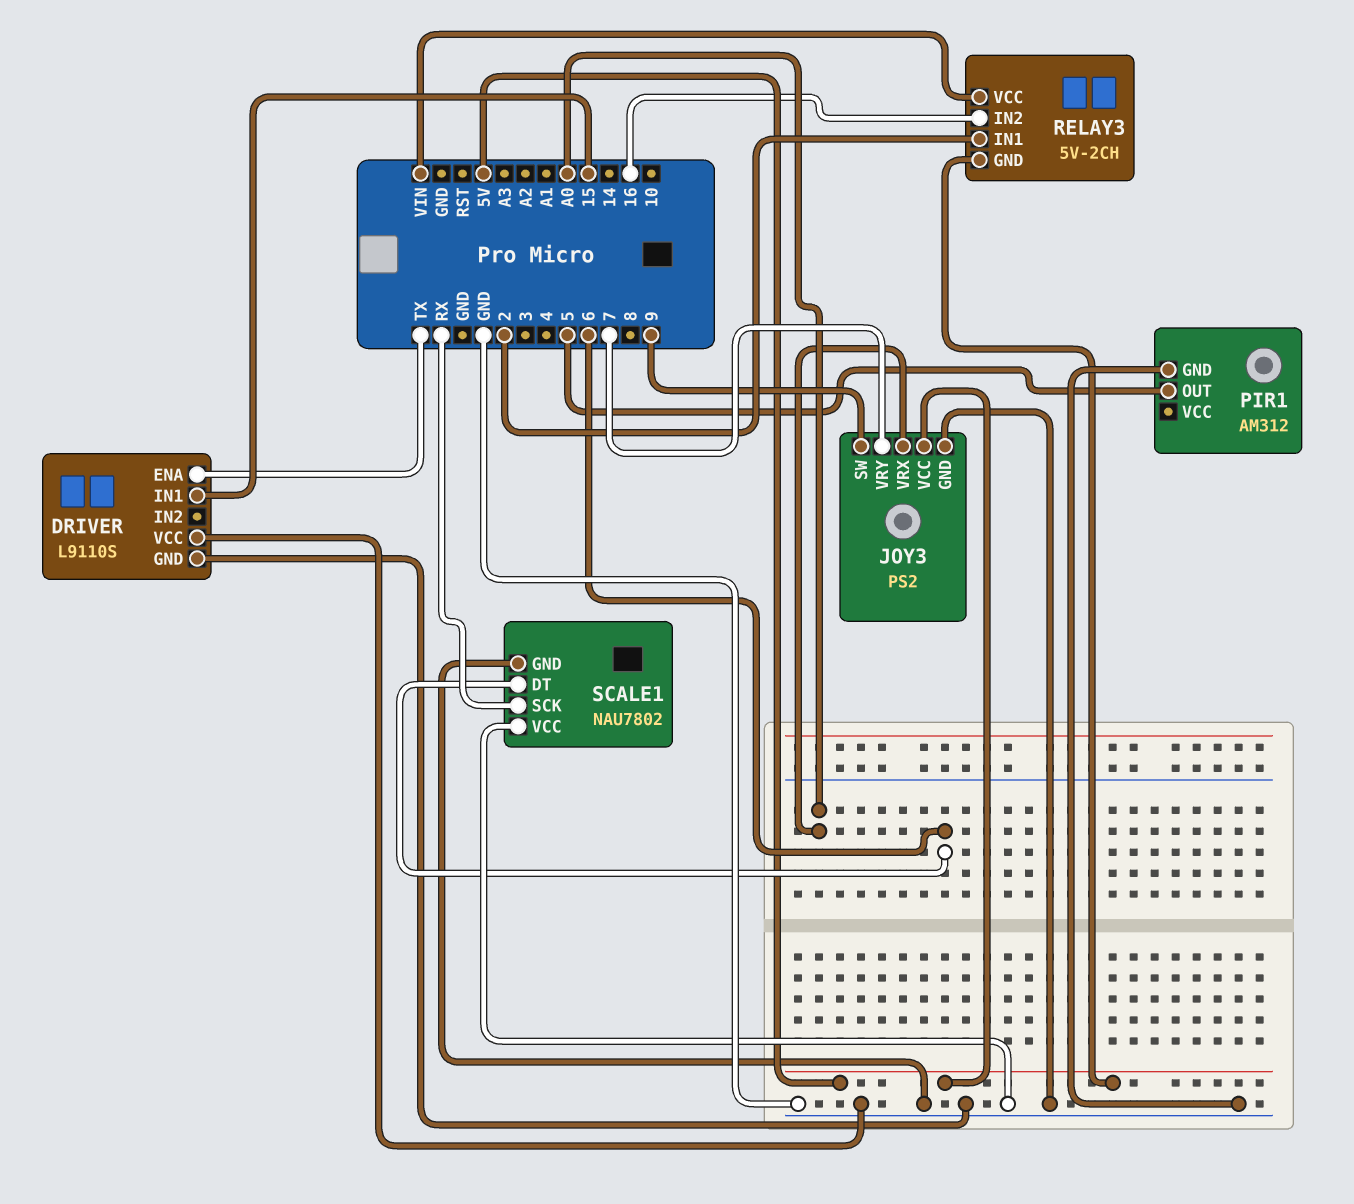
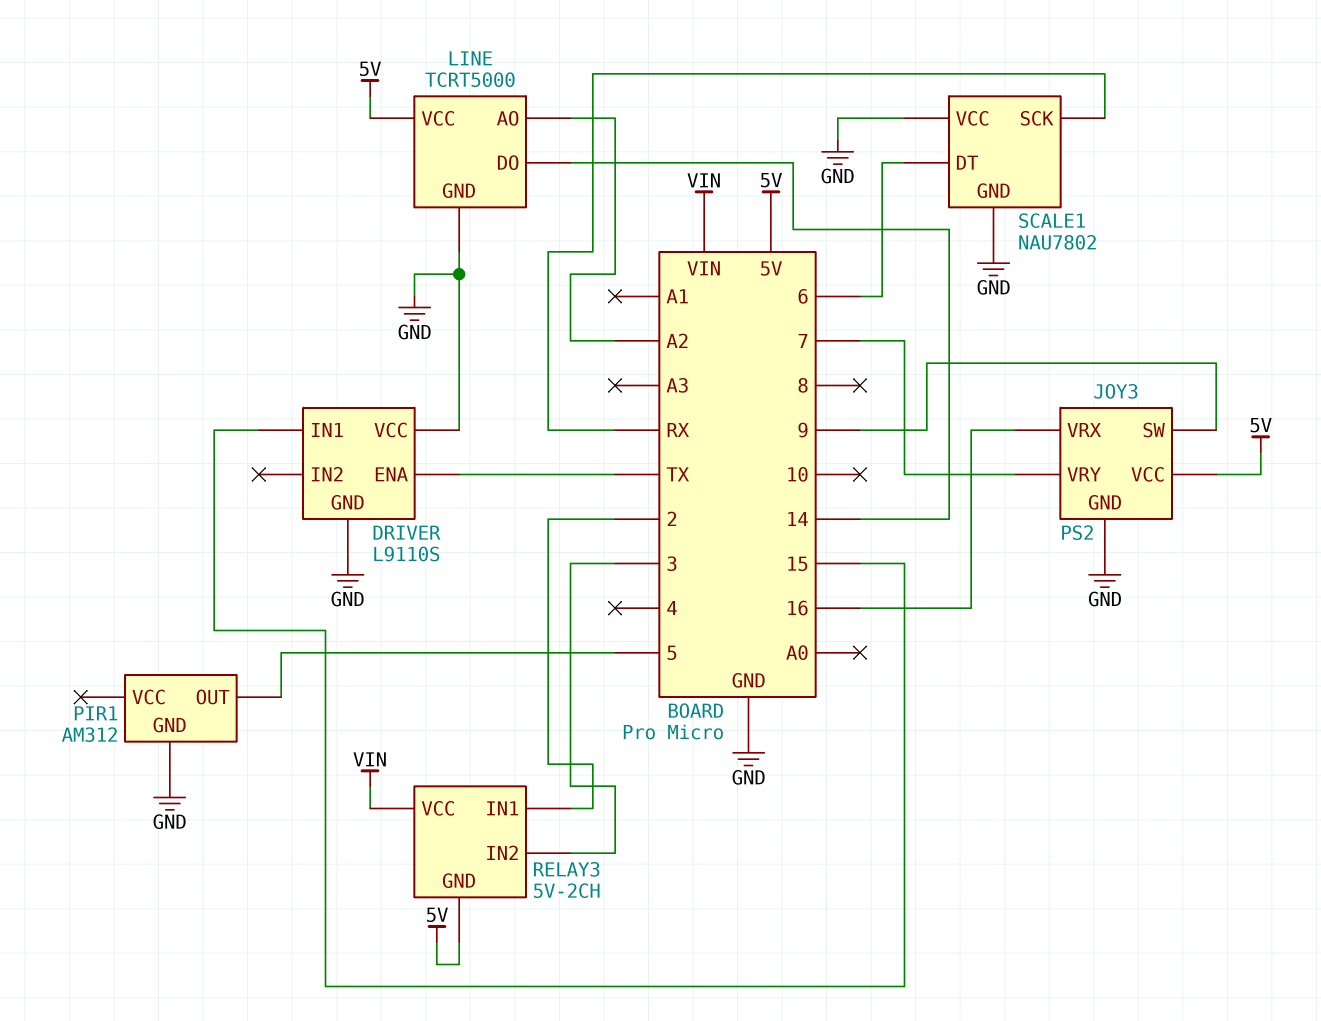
JOY3 pin VRX: A0 -> 16
LINE: none -> TCRT5000
LINE pin AO: none -> A2
LINE pin DO: none -> 14
LINE pin GND: none -> GND
LINE pin VCC: none -> 5V
RELAY3 pin IN2: 16 -> 3

